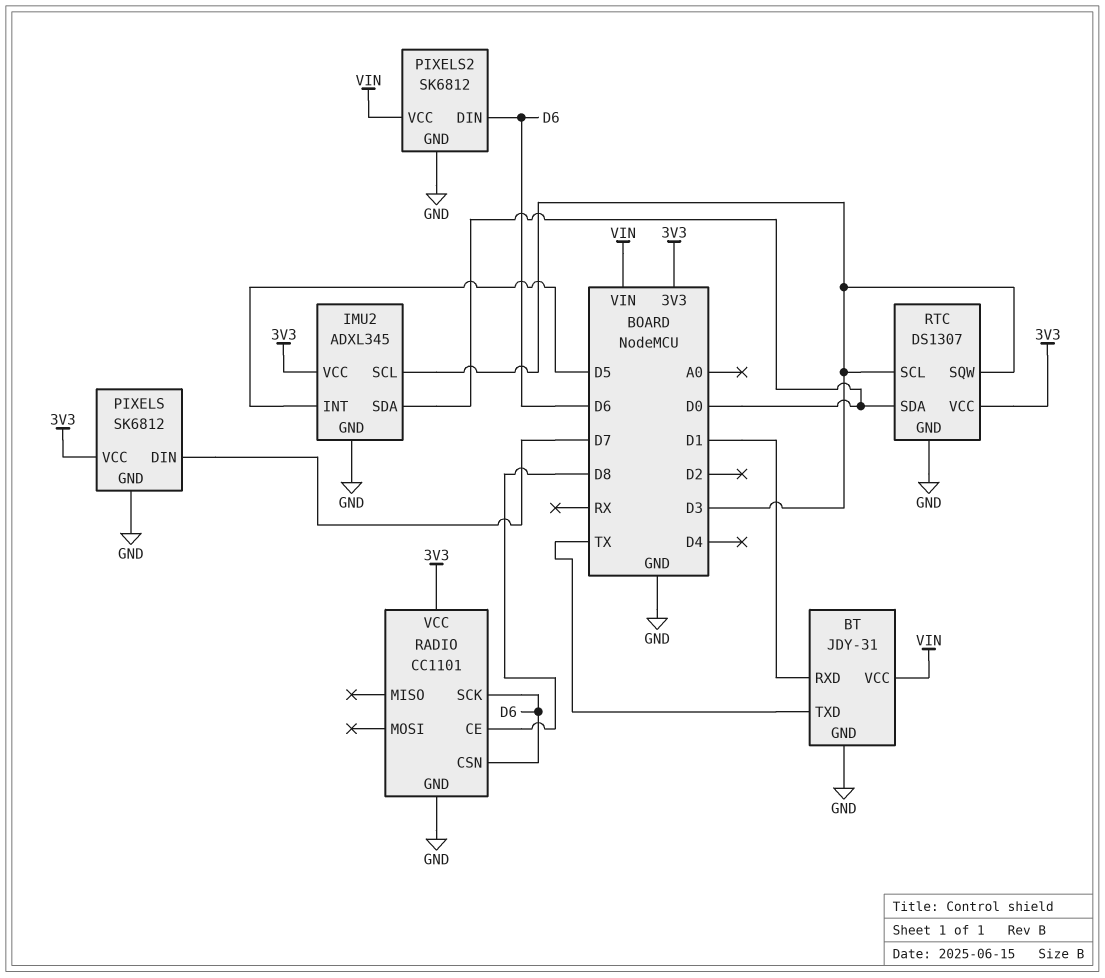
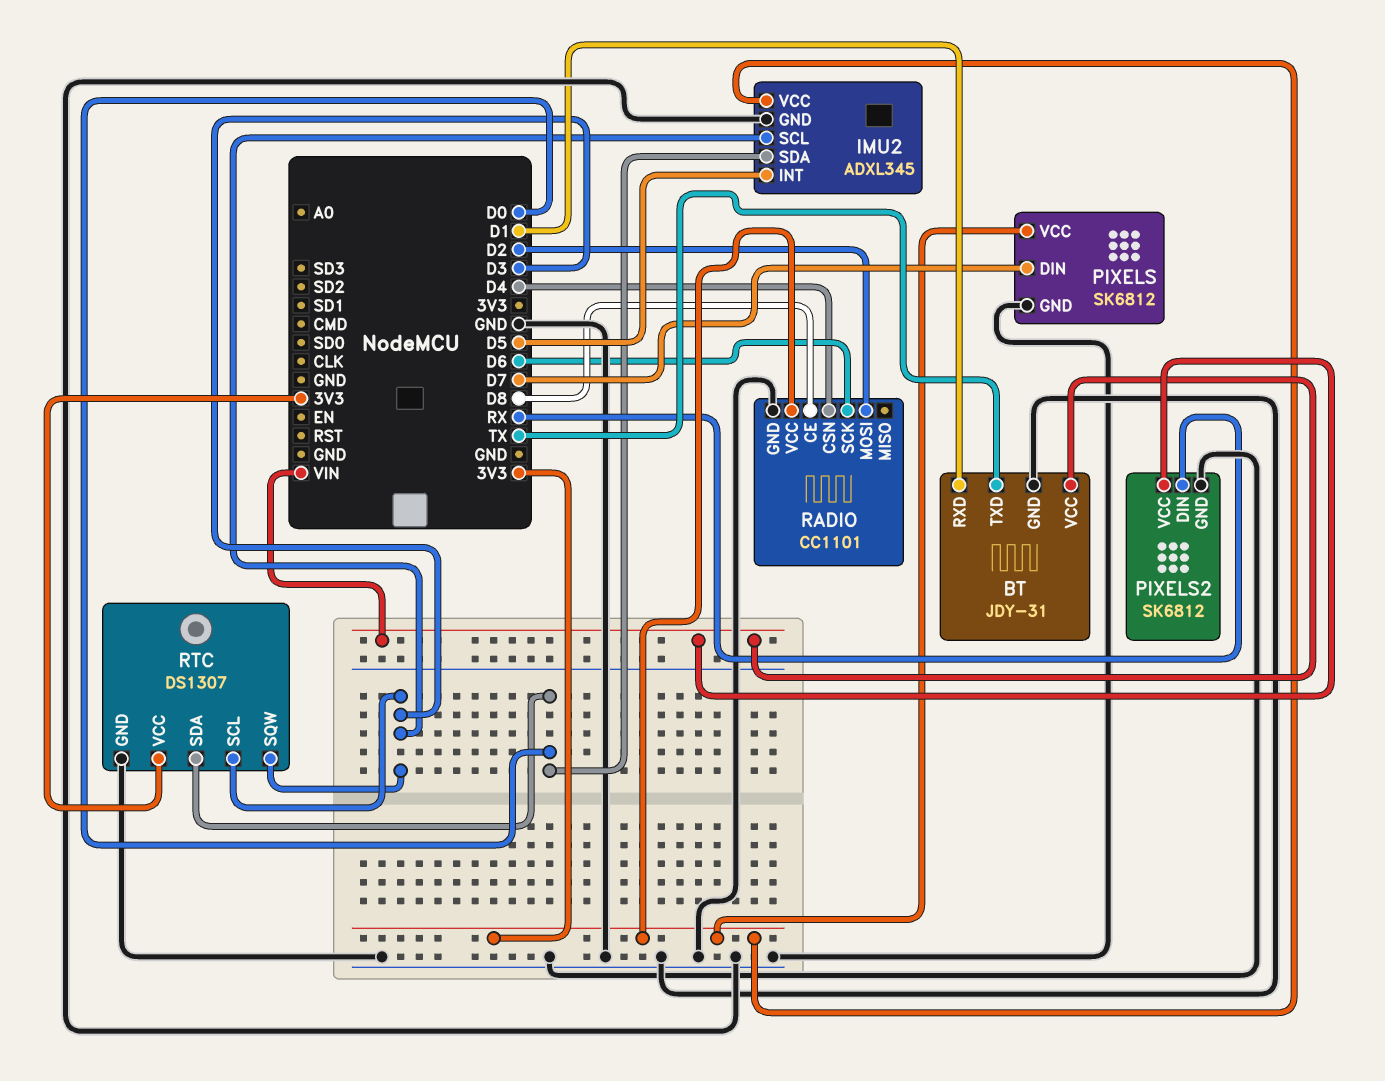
PIXELS2 pin DIN: D6 -> RX
RADIO pin CSN: D6 -> D4
RADIO pin MOSI: none -> D2

